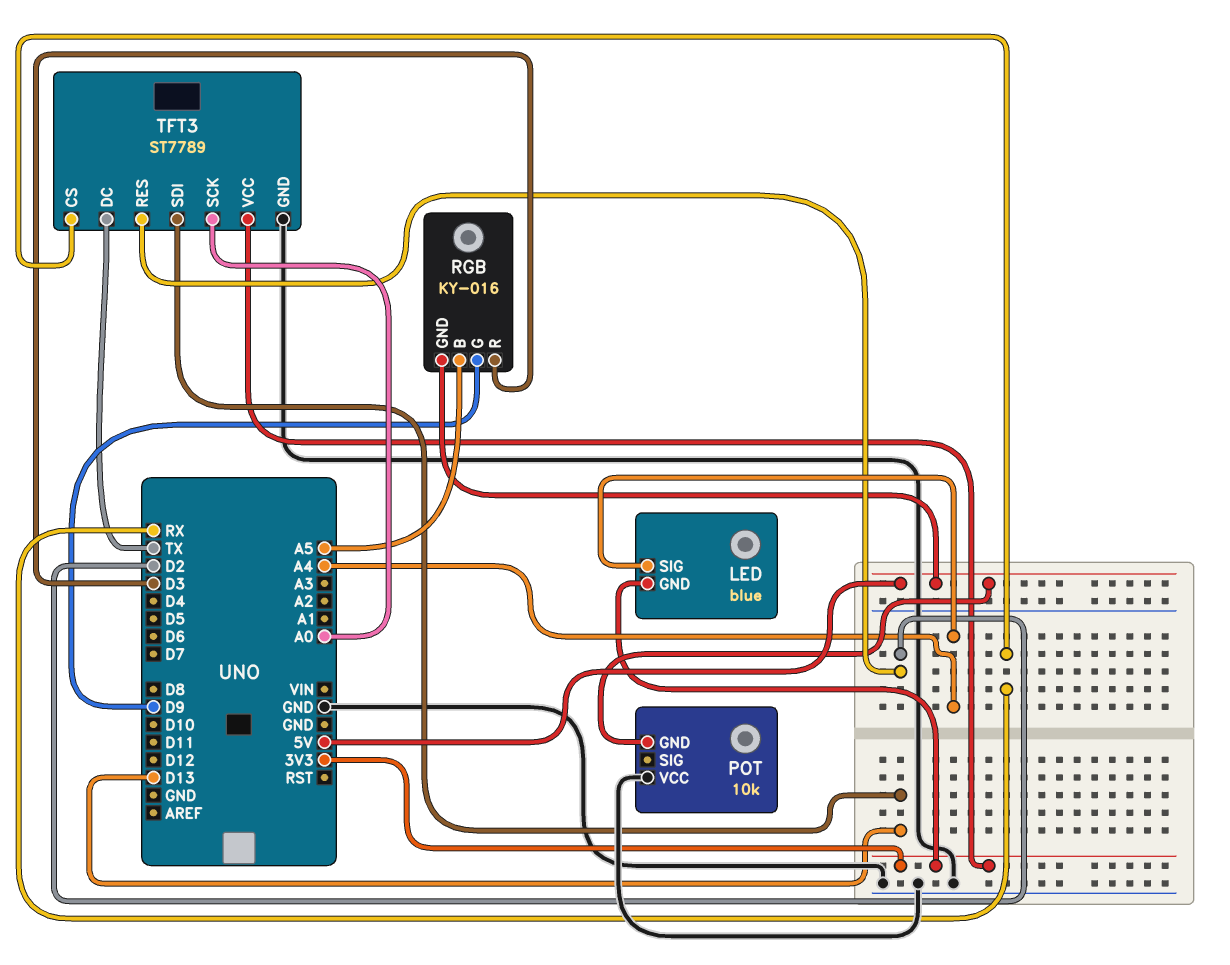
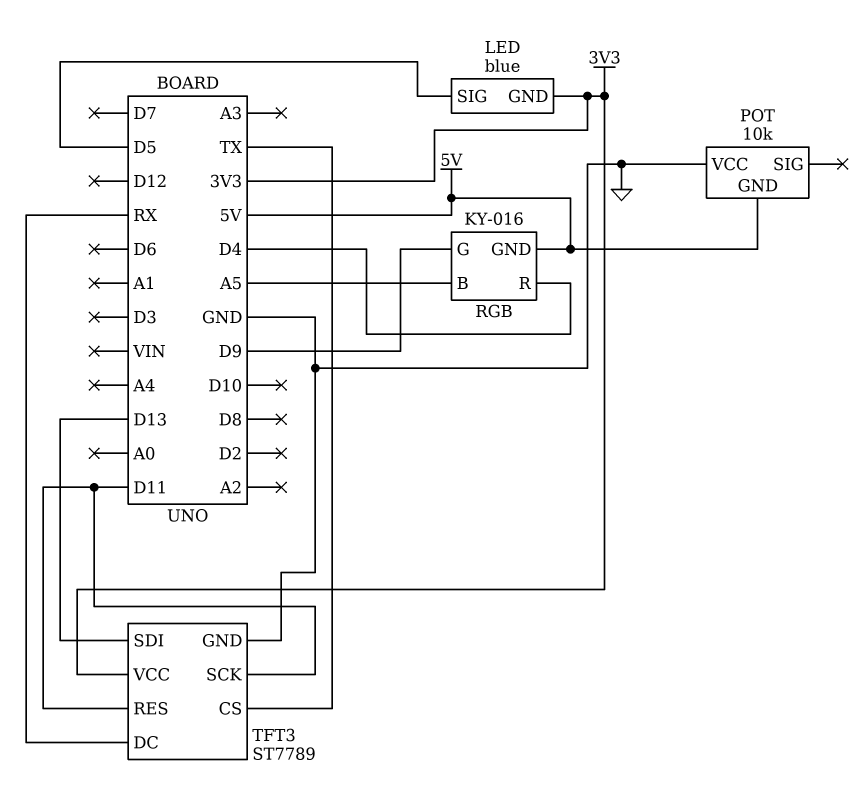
LED pin SIG: A4 -> D5
RGB pin R: D3 -> D4
TFT3 pin CS: RX -> TX
TFT3 pin DC: TX -> RX
TFT3 pin RES: D2 -> D11
TFT3 pin SCK: A0 -> D11

